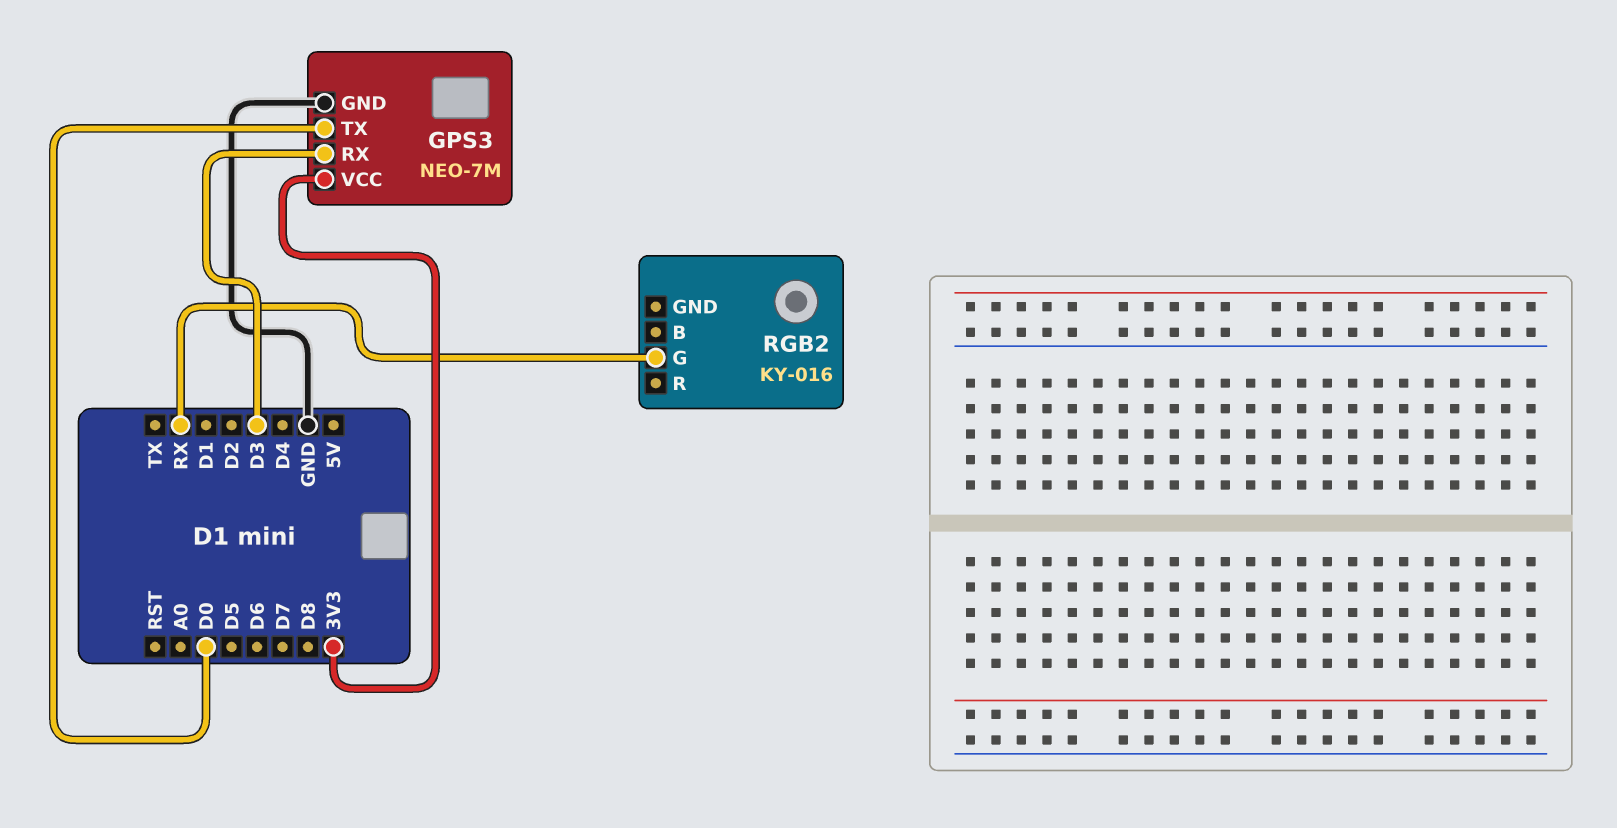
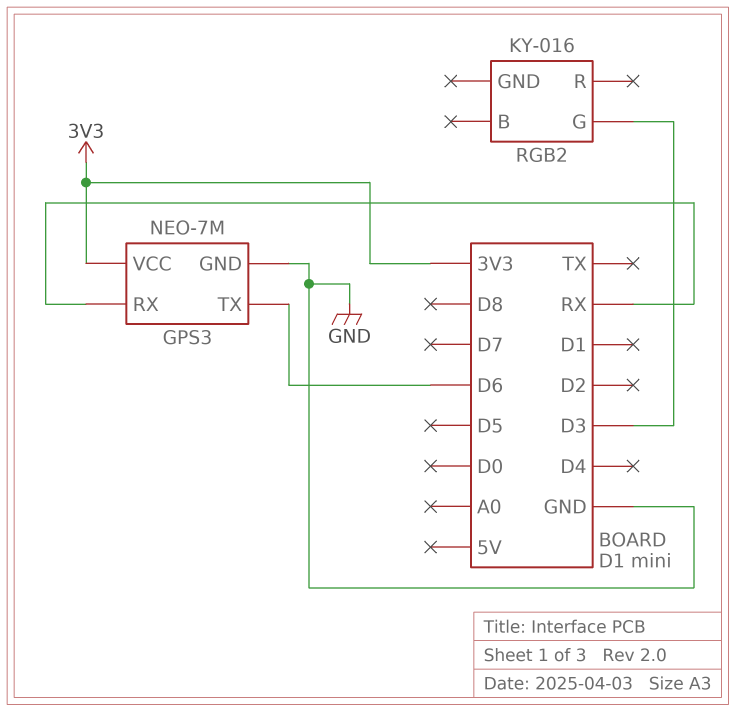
GPS3 pin RX: D3 -> RX
GPS3 pin TX: D0 -> D6
RGB2 pin G: RX -> D3

